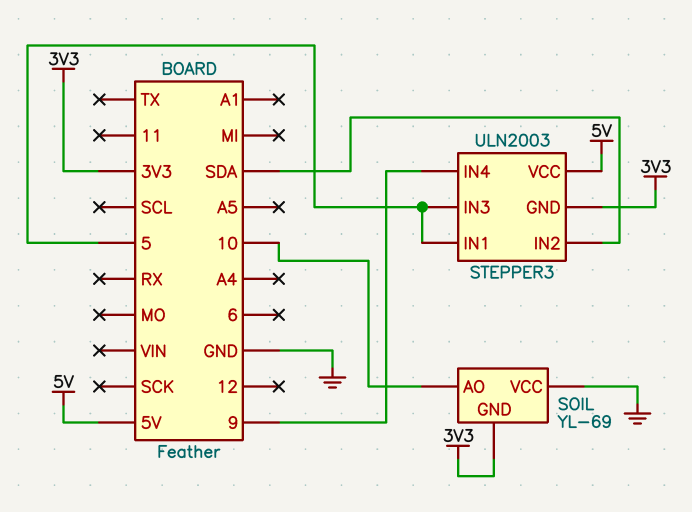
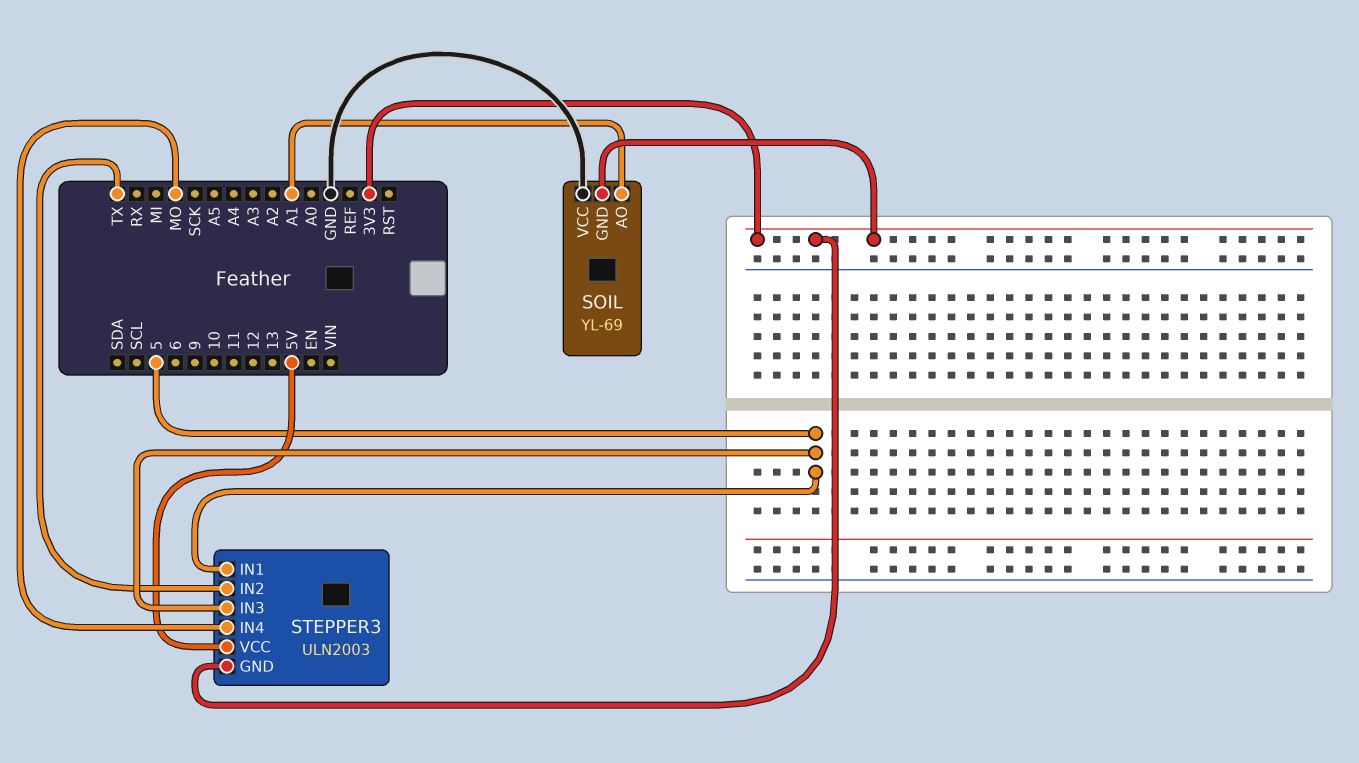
SOIL pin AO: 10 -> A1
STEPPER3 pin IN2: SDA -> TX
STEPPER3 pin IN4: 9 -> MO

